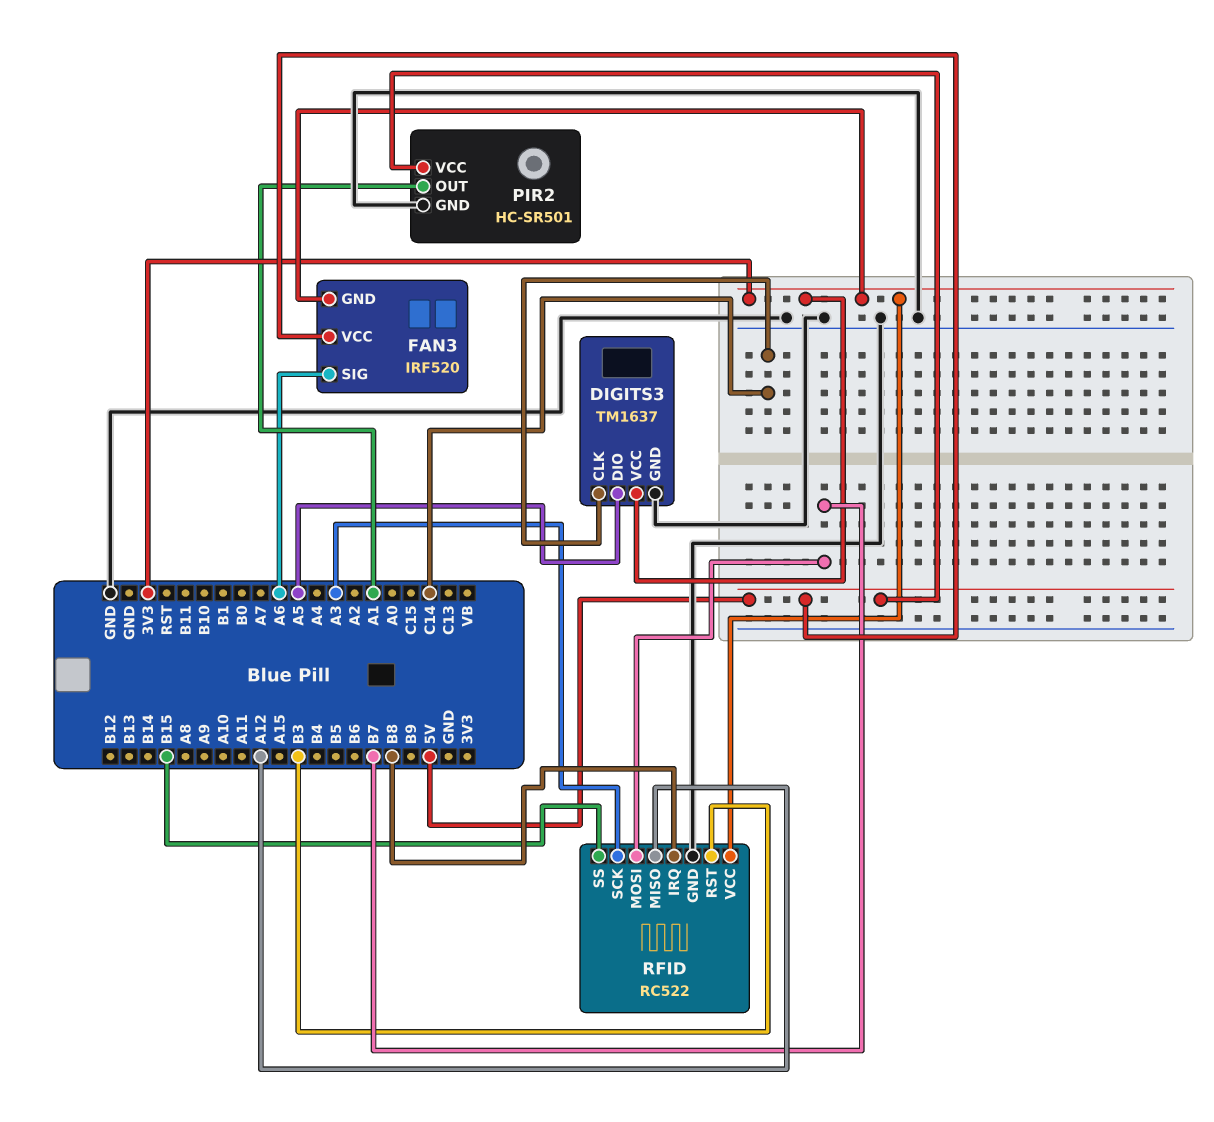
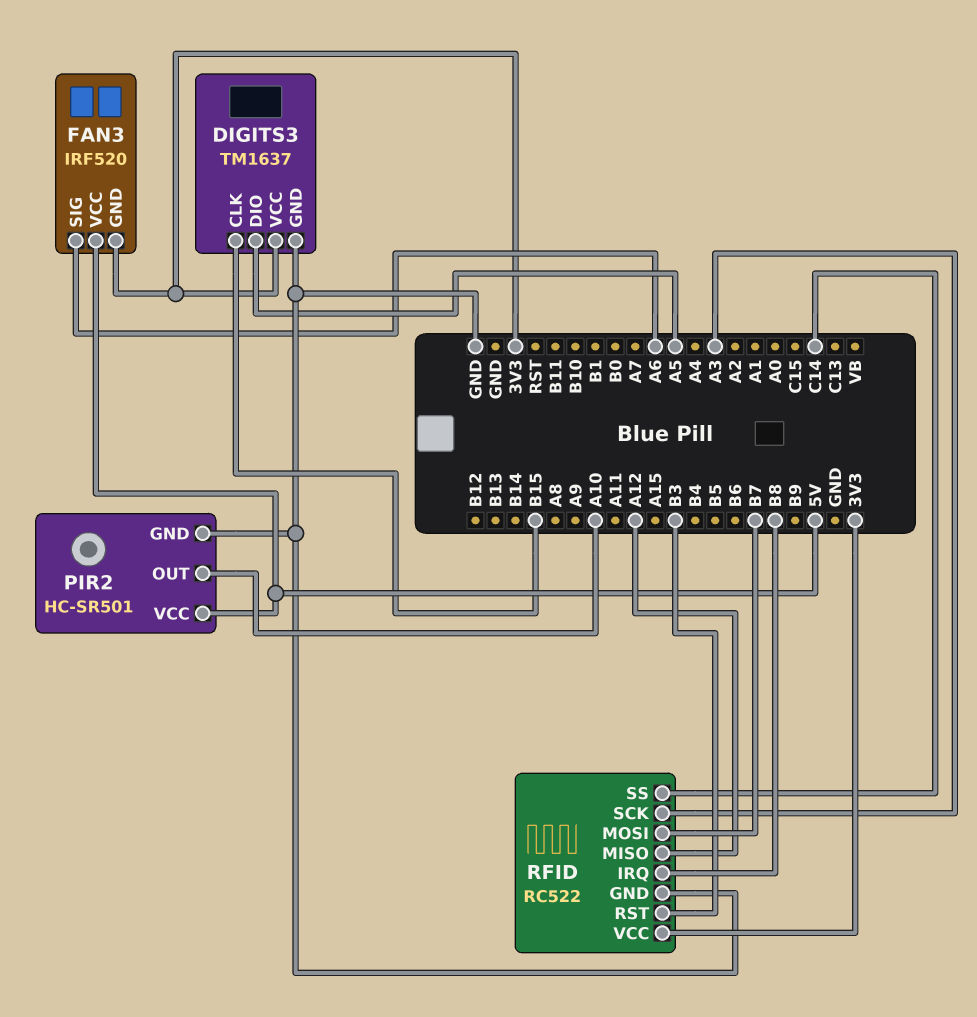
DIGITS3 pin CLK: C14 -> B15
PIR2 pin OUT: A1 -> A10
RFID pin SS: B15 -> C14

